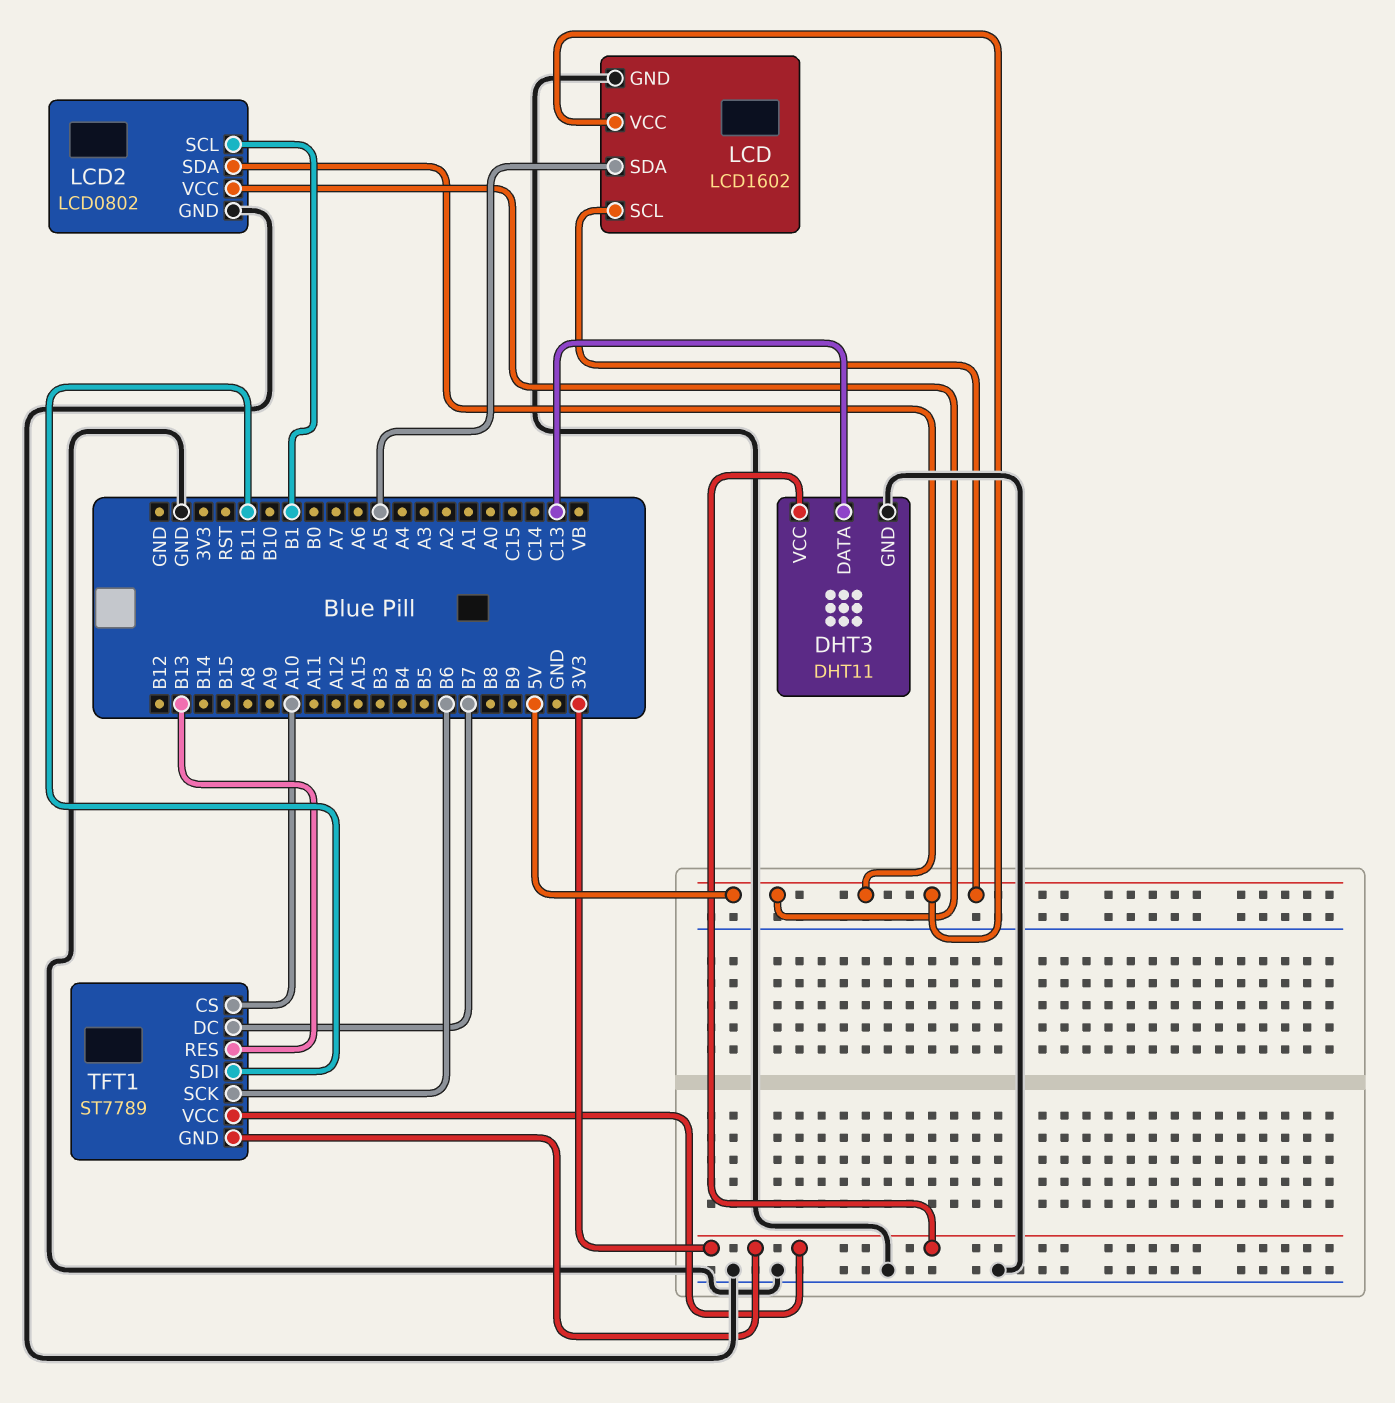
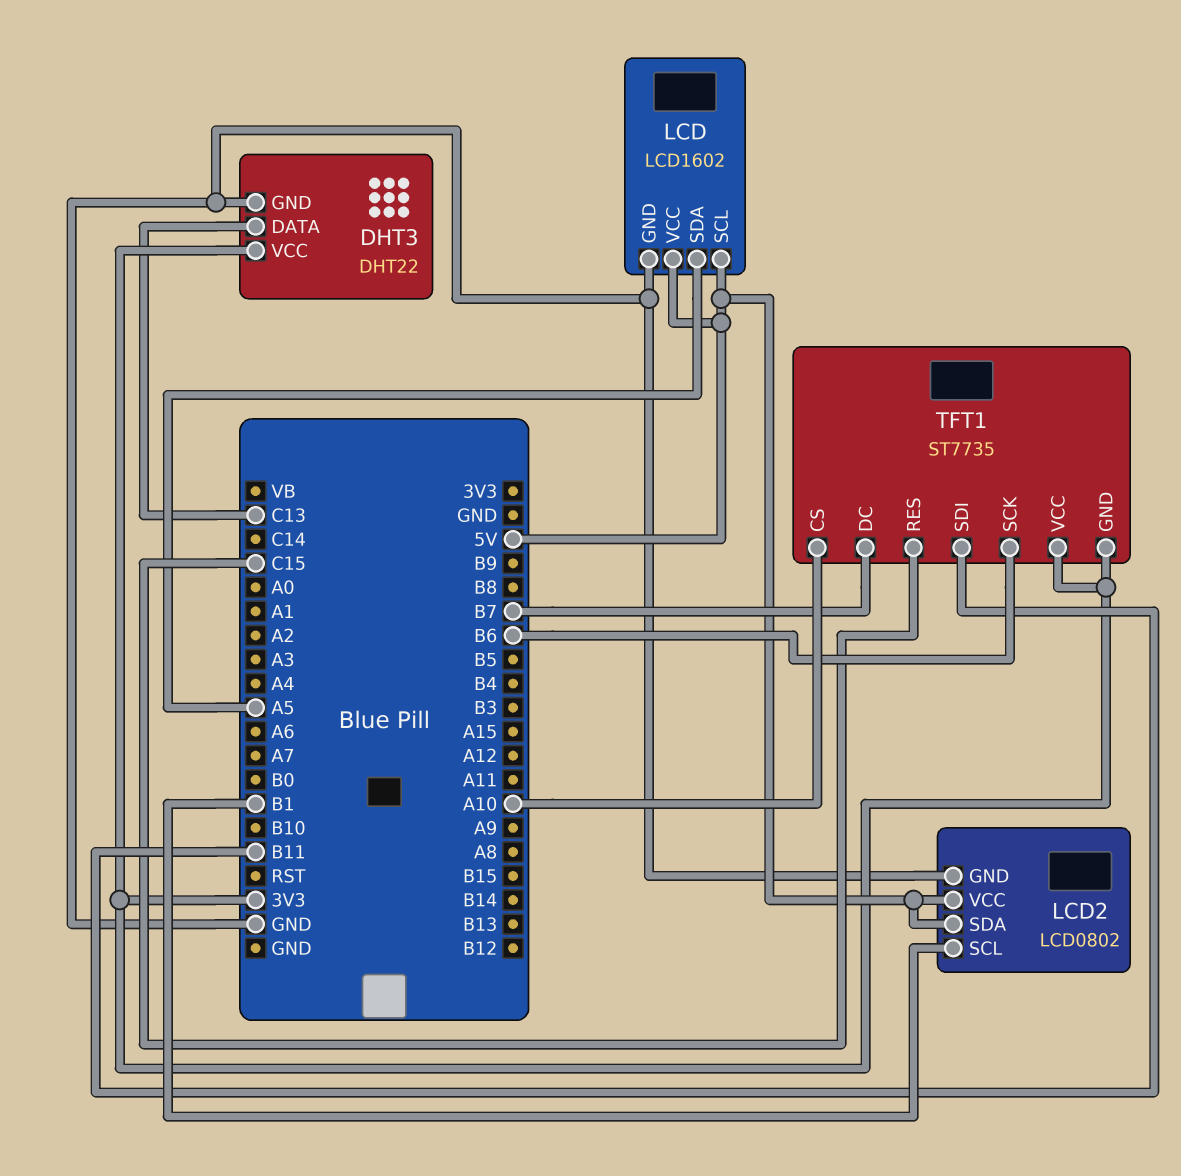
DHT3: DHT11 -> DHT22
TFT1: ST7789 -> ST7735
TFT1 pin RES: B13 -> C15

